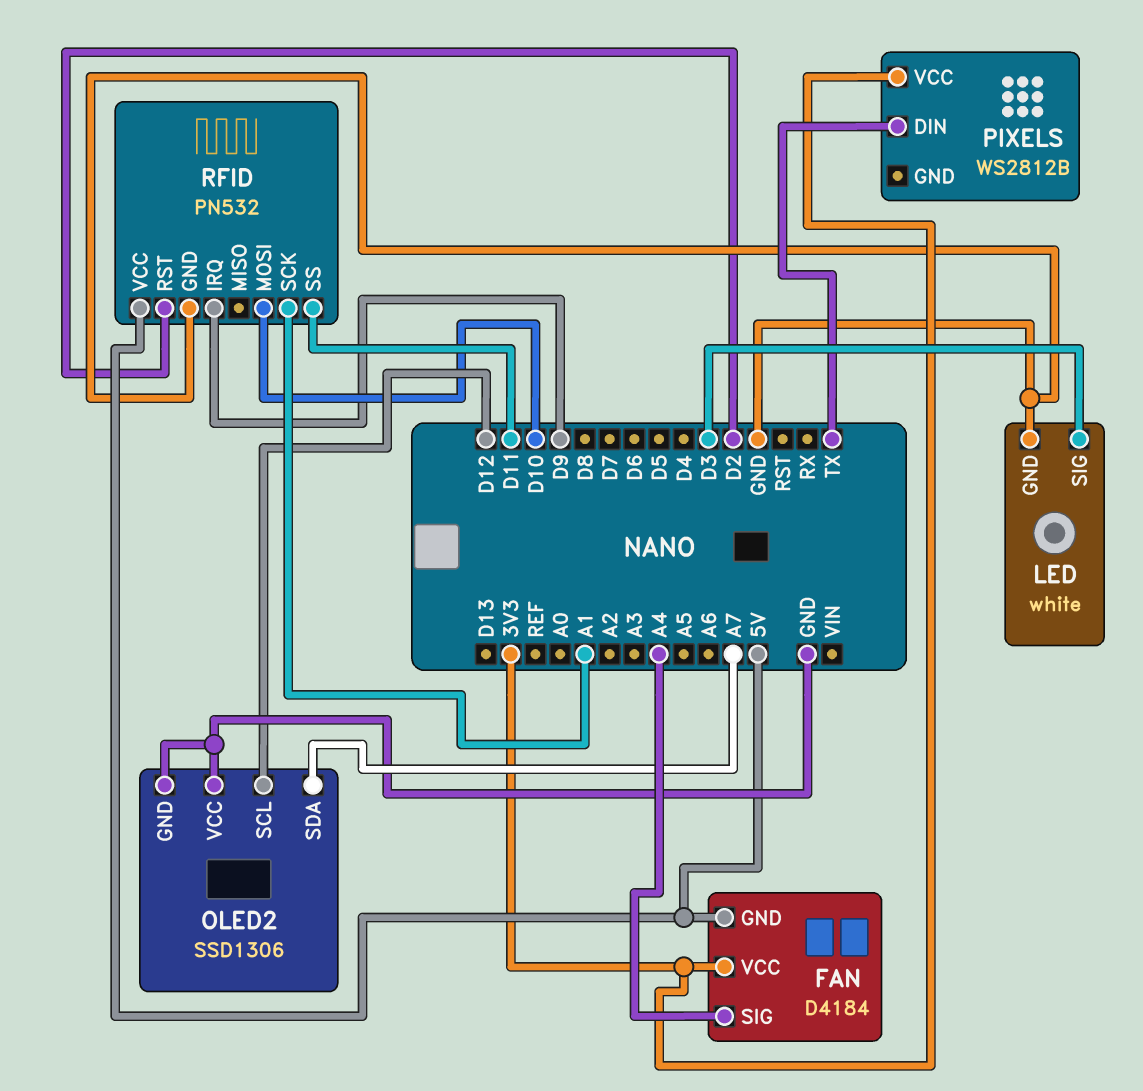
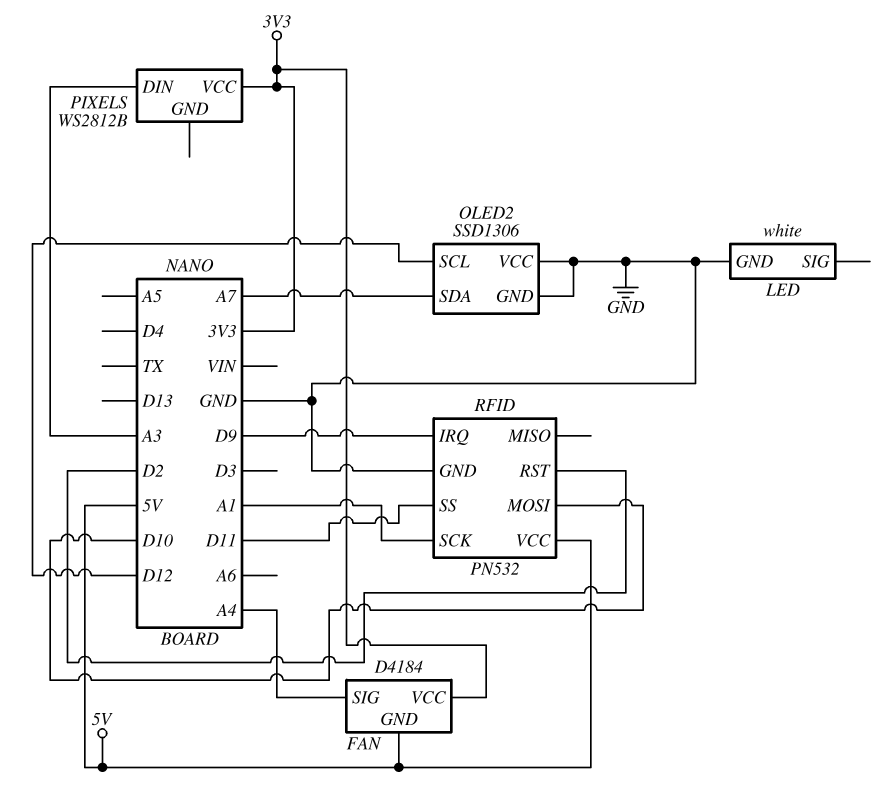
LED pin SIG: D3 -> none
PIXELS pin DIN: TX -> A3

